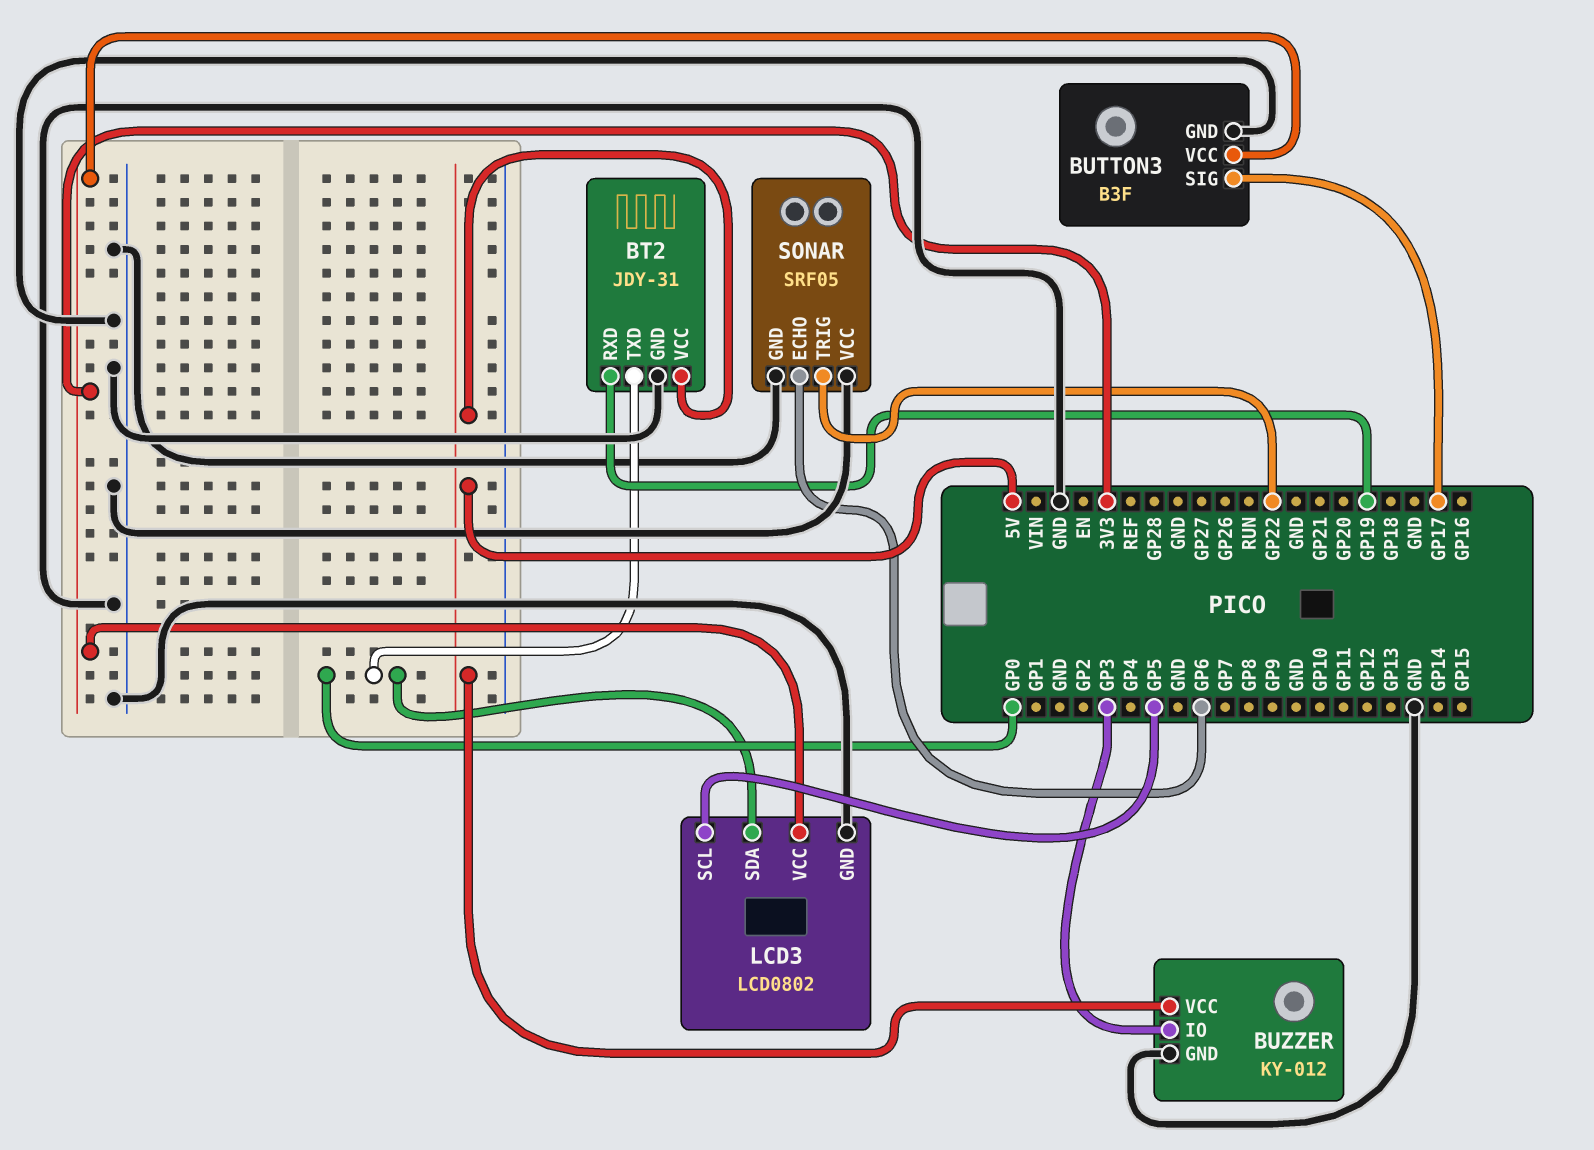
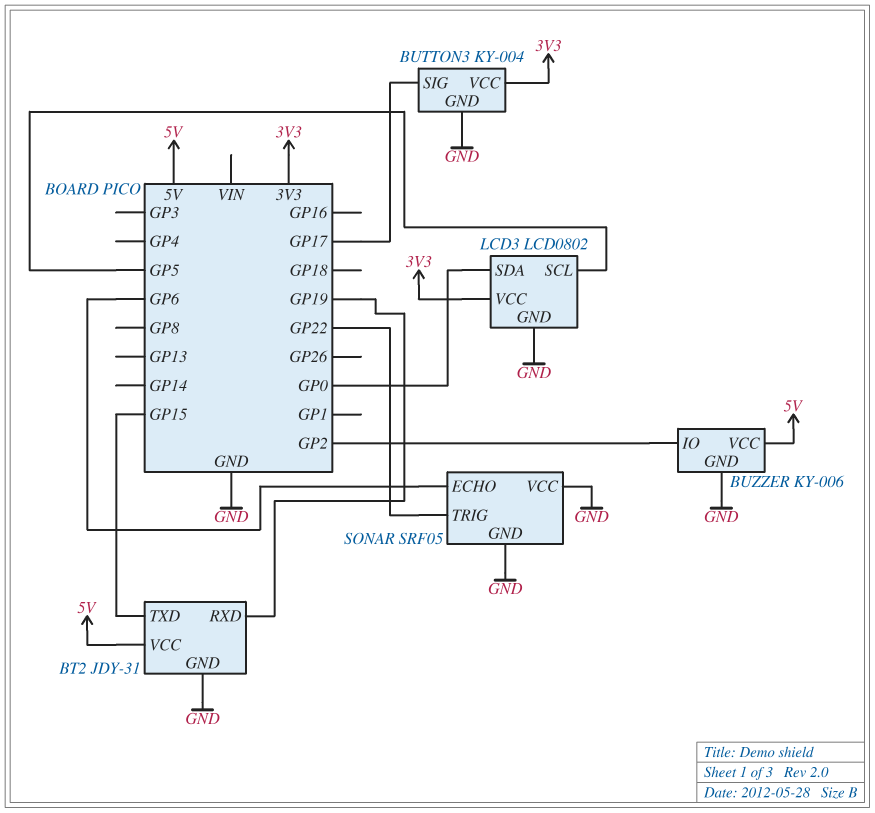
BT2 pin TXD: GP0 -> GP15
BUTTON3: B3F -> KY-004
BUZZER: KY-012 -> KY-006
BUZZER pin IO: GP3 -> GP2

